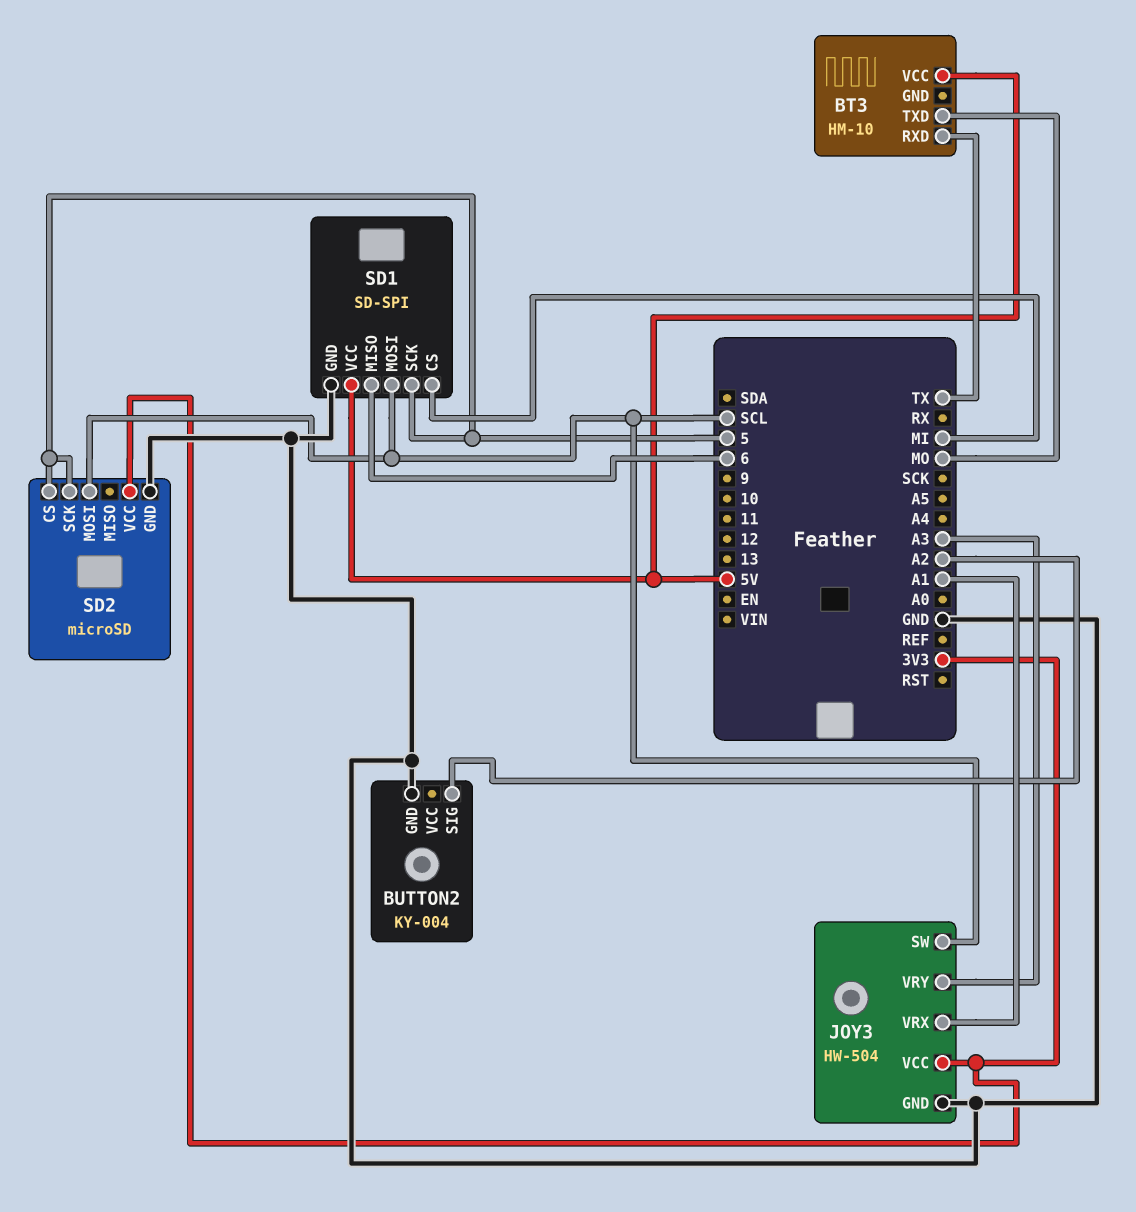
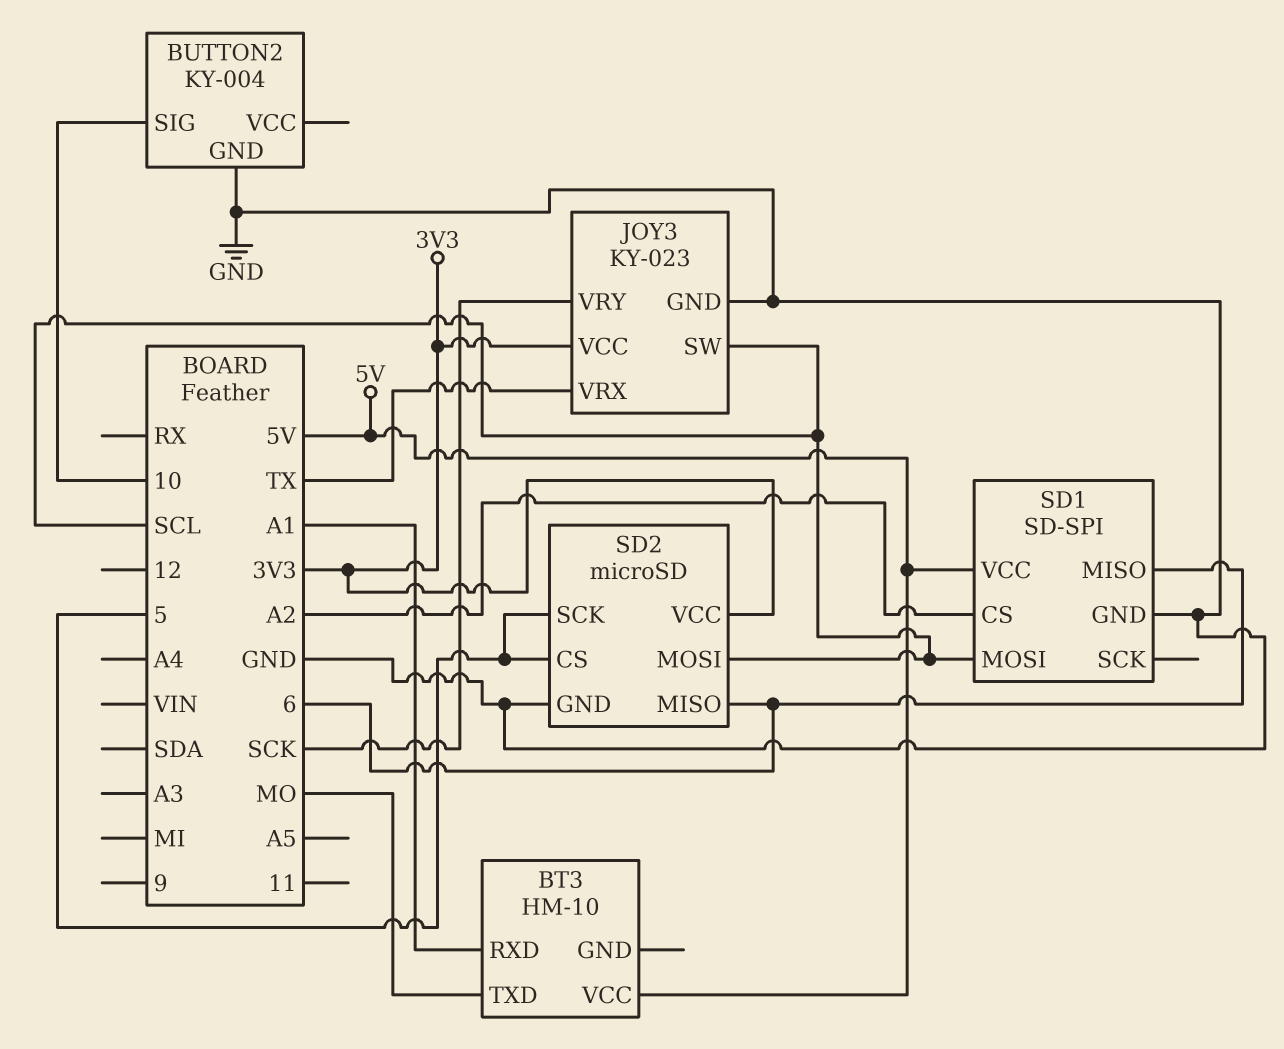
BT3 pin RXD: TX -> A1
BUTTON2 pin SIG: A2 -> 10
JOY3: HW-504 -> KY-023
JOY3 pin VRX: A1 -> TX
JOY3 pin VRY: A3 -> SCK
SD1 pin CS: MI -> A2
SD1 pin SCK: 5 -> none
SD2 pin MISO: none -> 6

